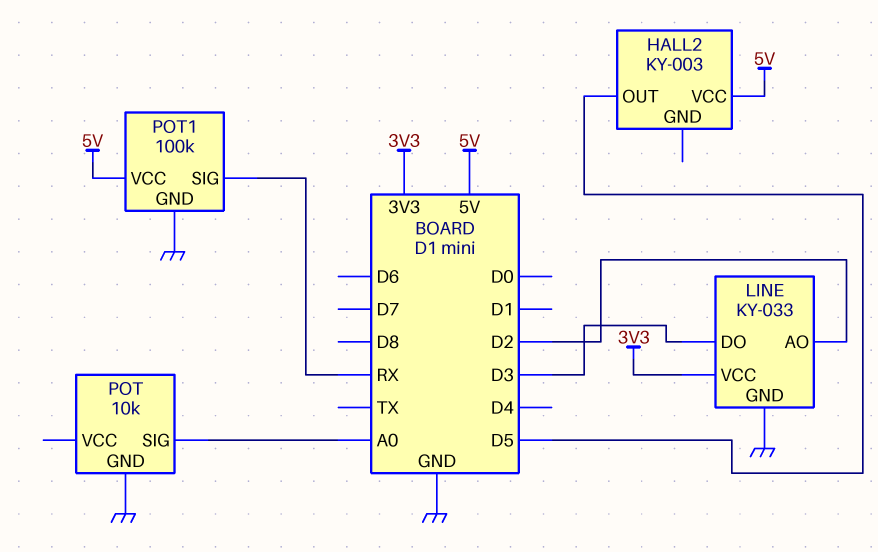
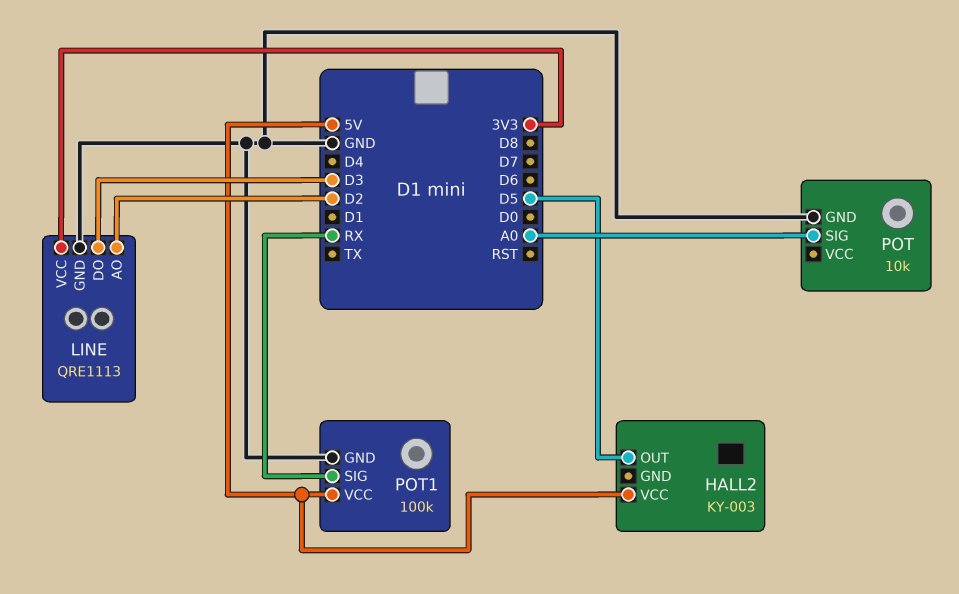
LINE: KY-033 -> QRE1113

